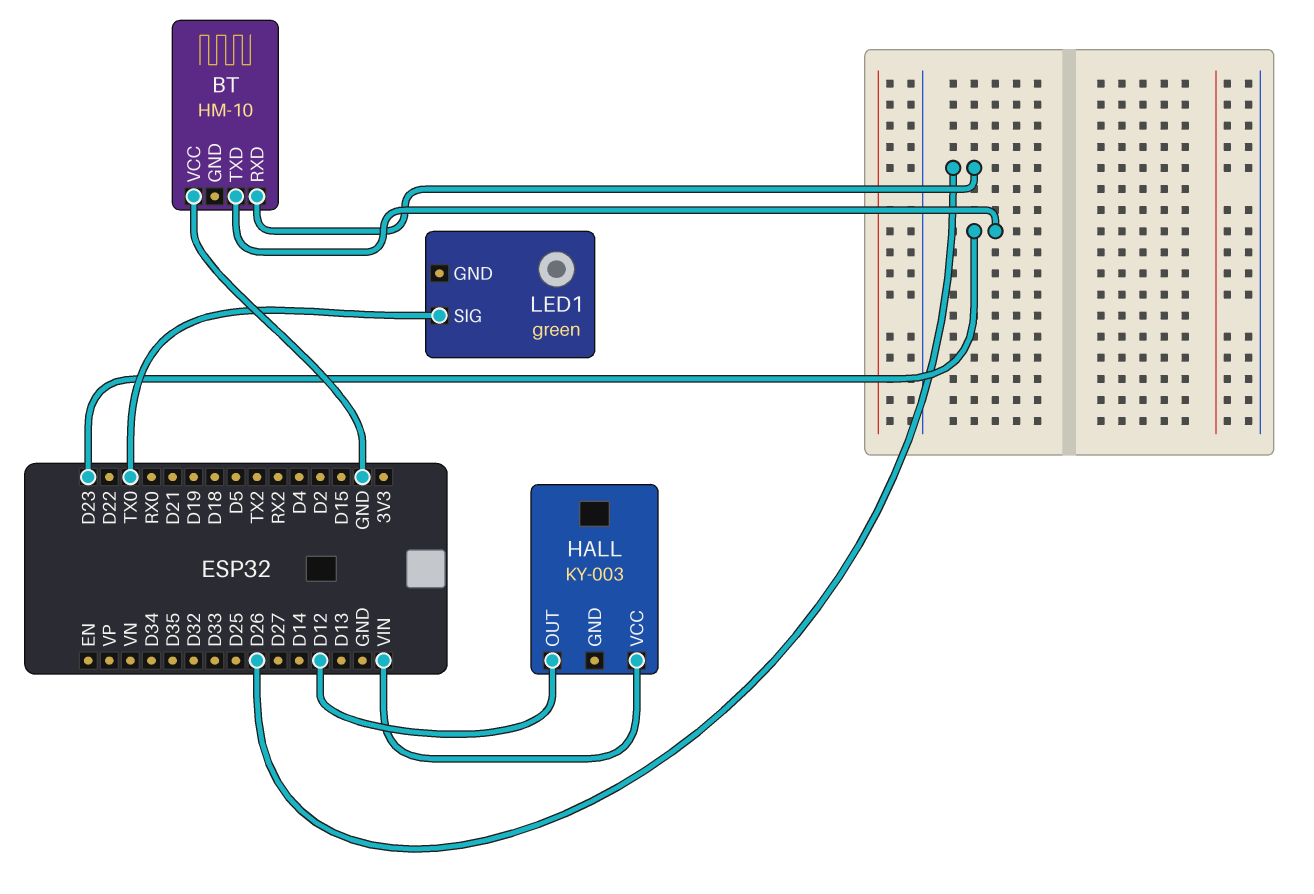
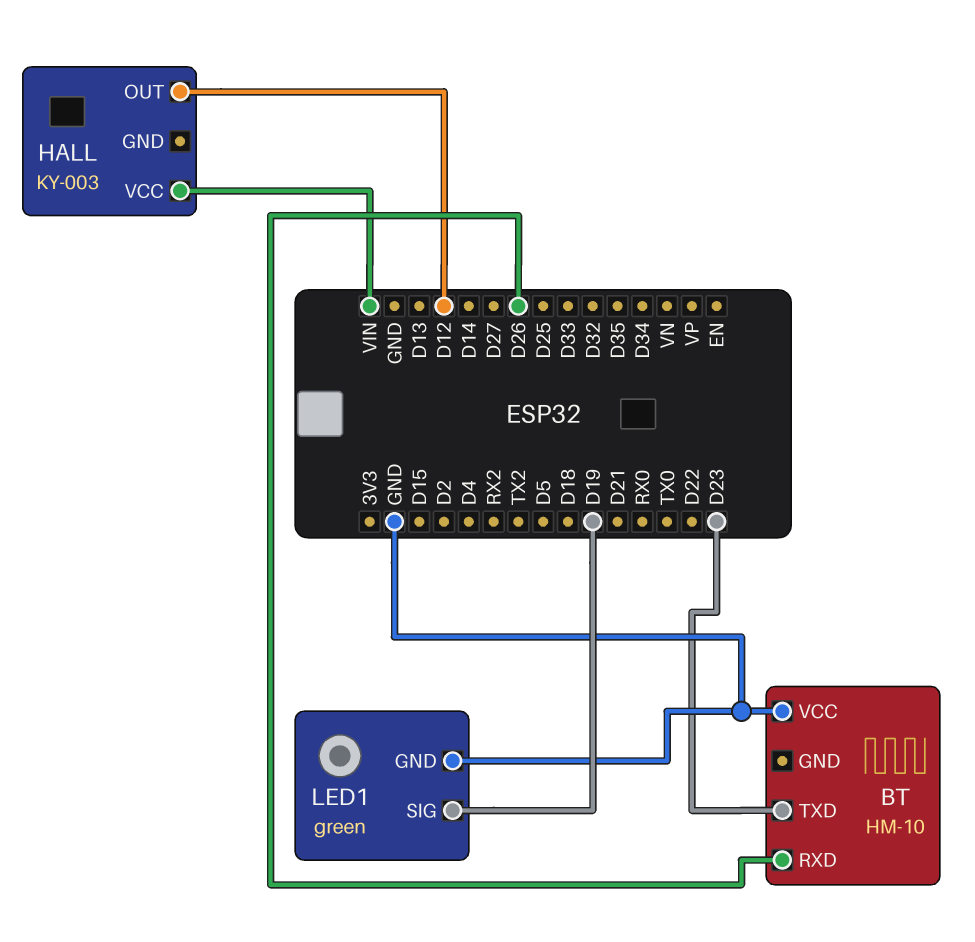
LED1 pin GND: none -> GND
LED1 pin SIG: TX0 -> D19

